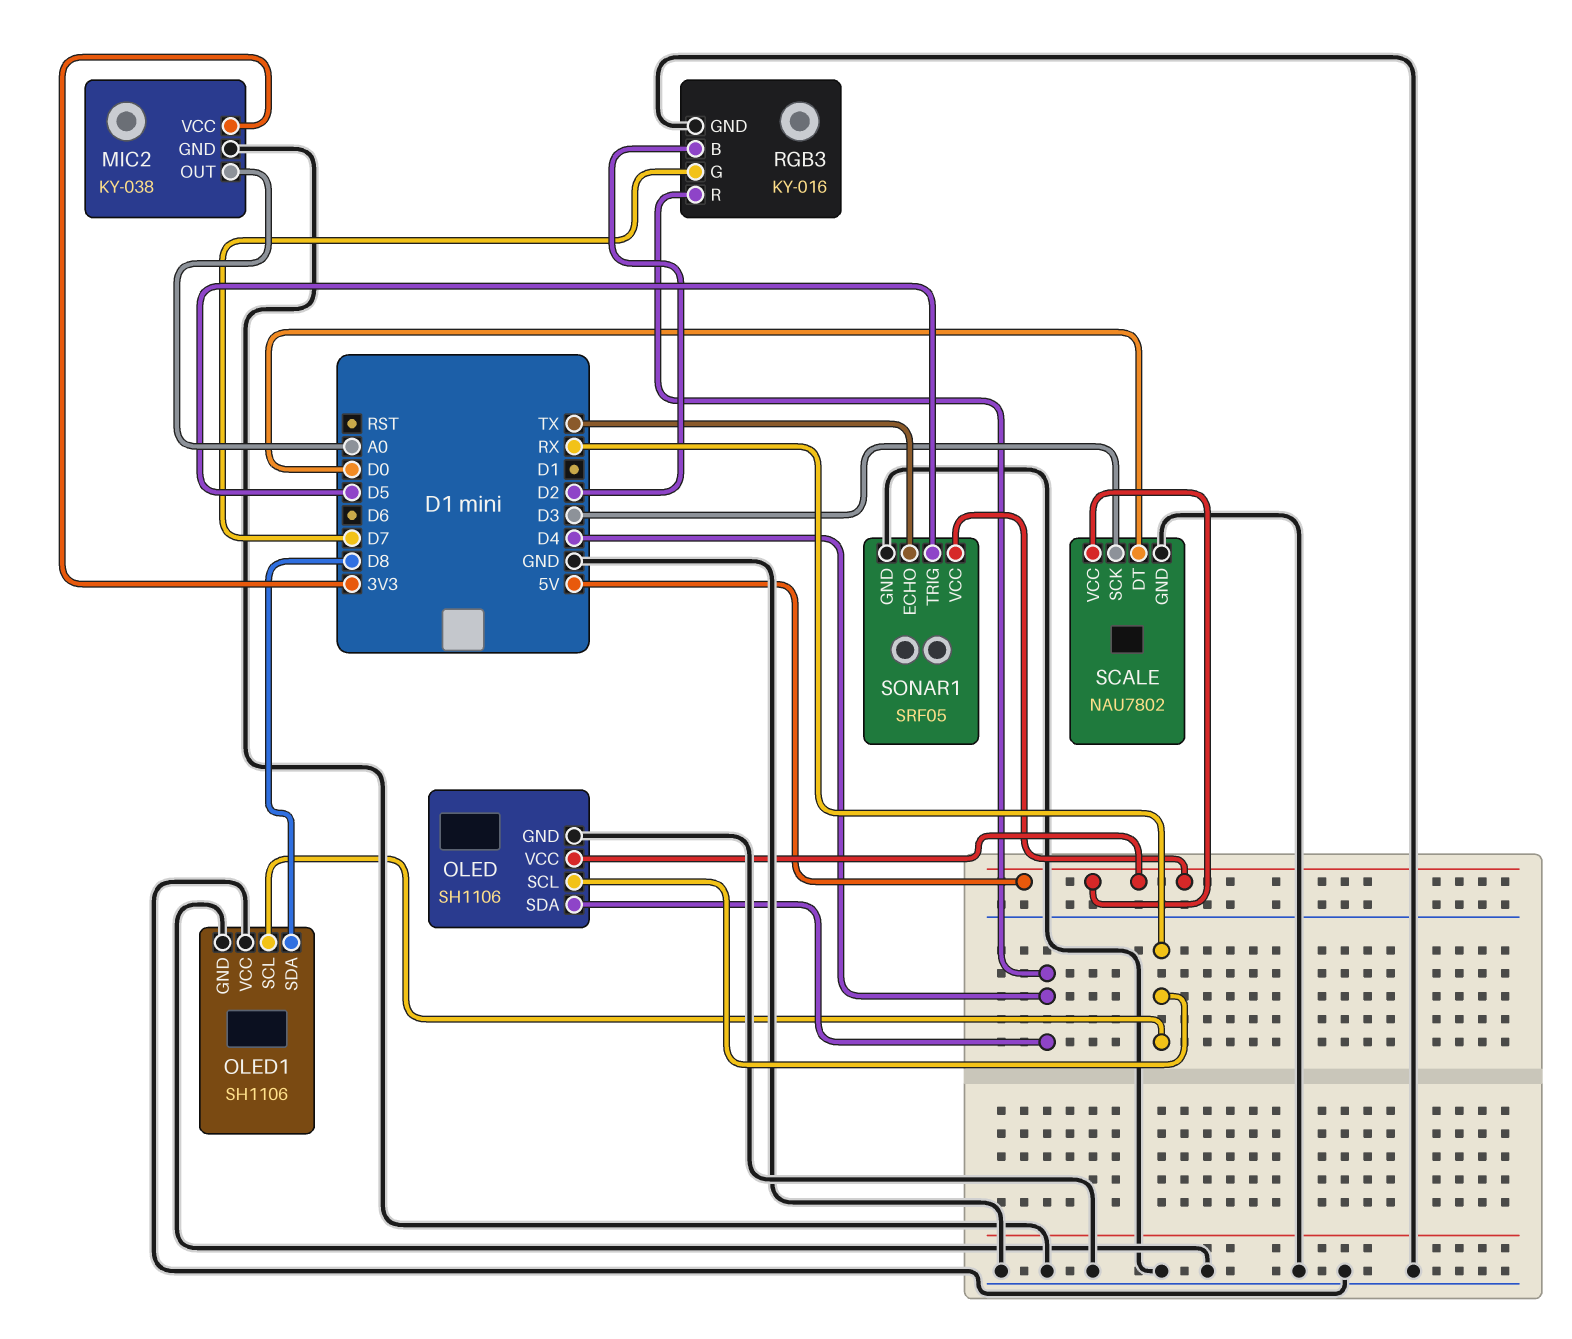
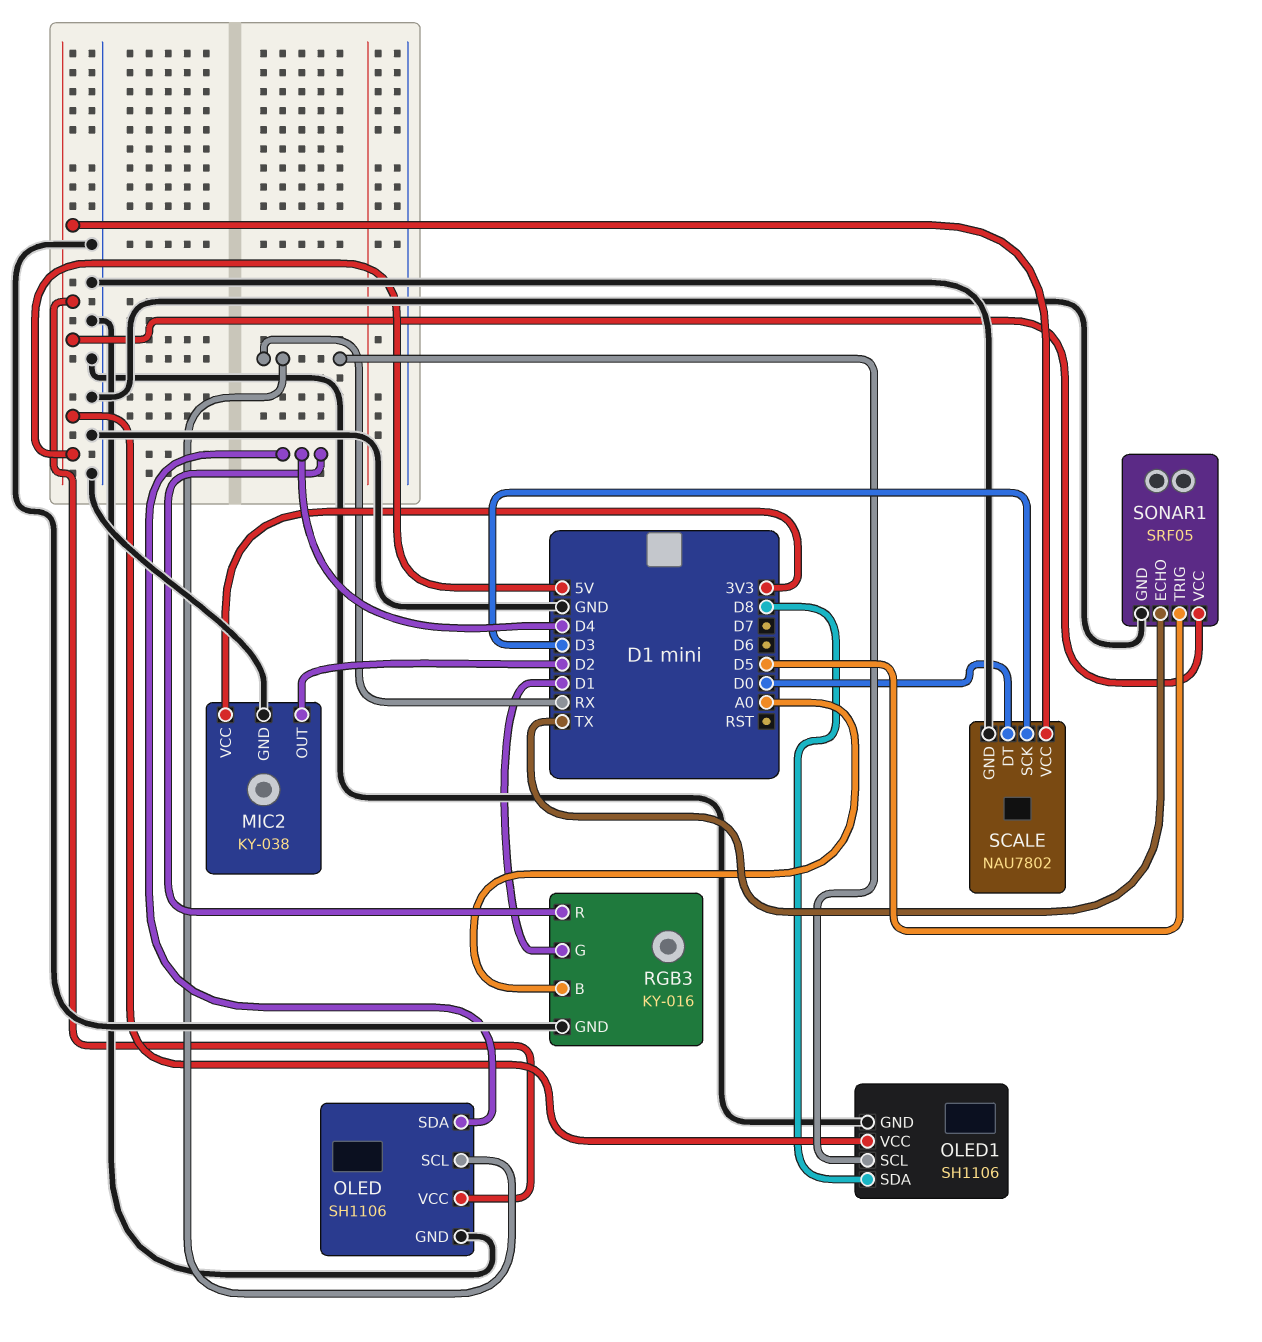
MIC2 pin OUT: A0 -> D2
OLED1 pin VCC: GND -> 5V
RGB3 pin B: D2 -> A0
RGB3 pin G: D7 -> D1

